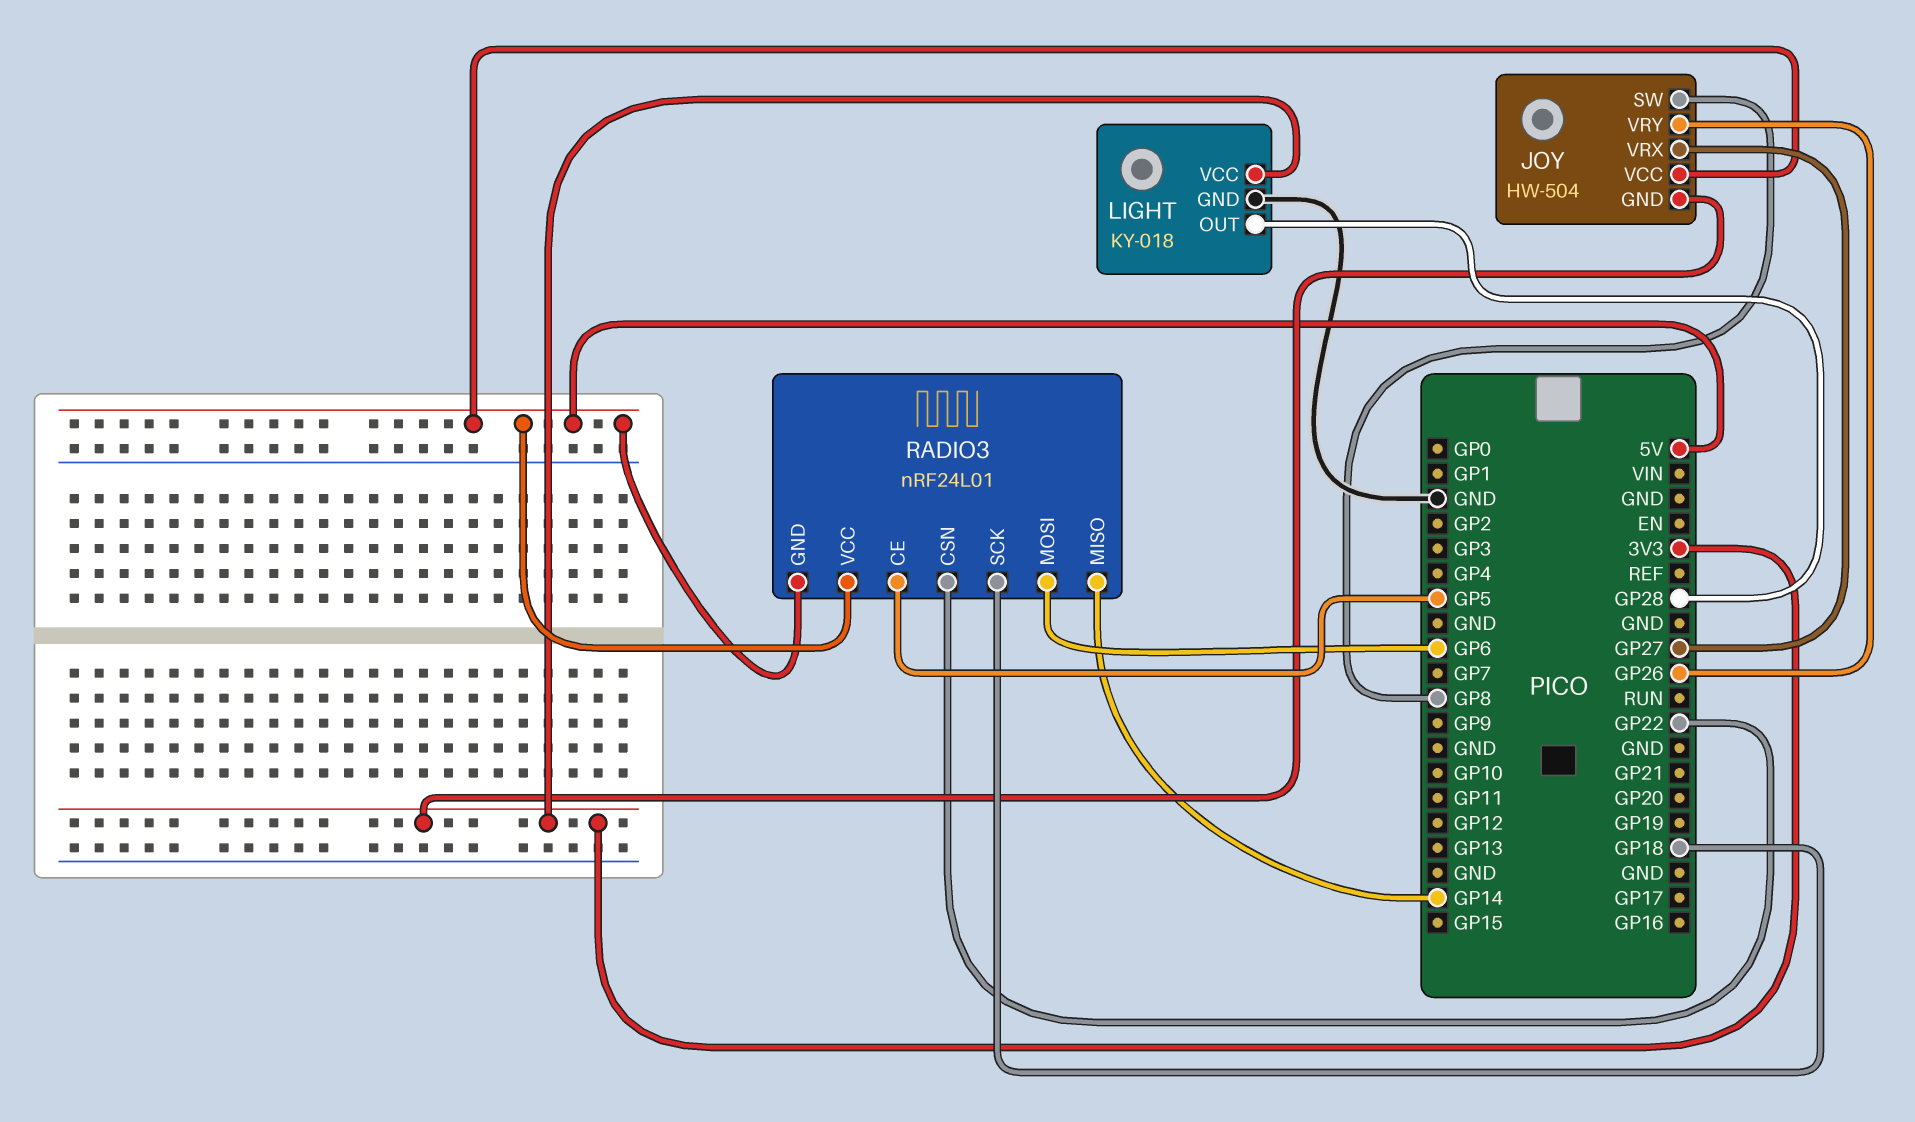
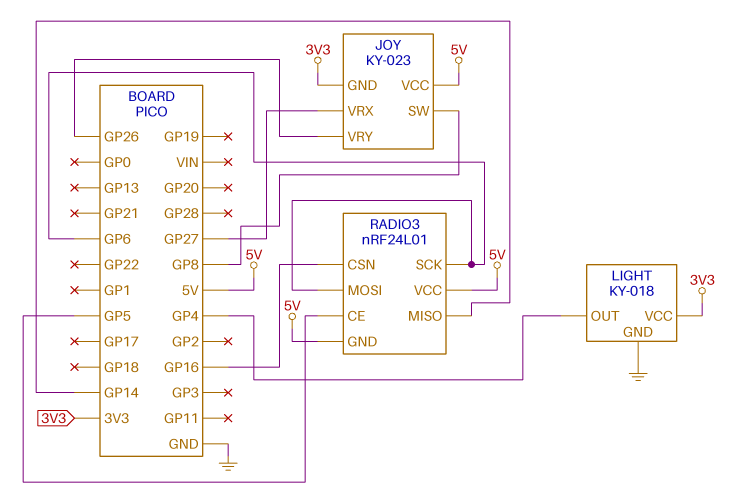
JOY: HW-504 -> KY-023
LIGHT pin OUT: GP28 -> GP4
RADIO3 pin CSN: GP22 -> GP16
RADIO3 pin SCK: GP18 -> GP6

